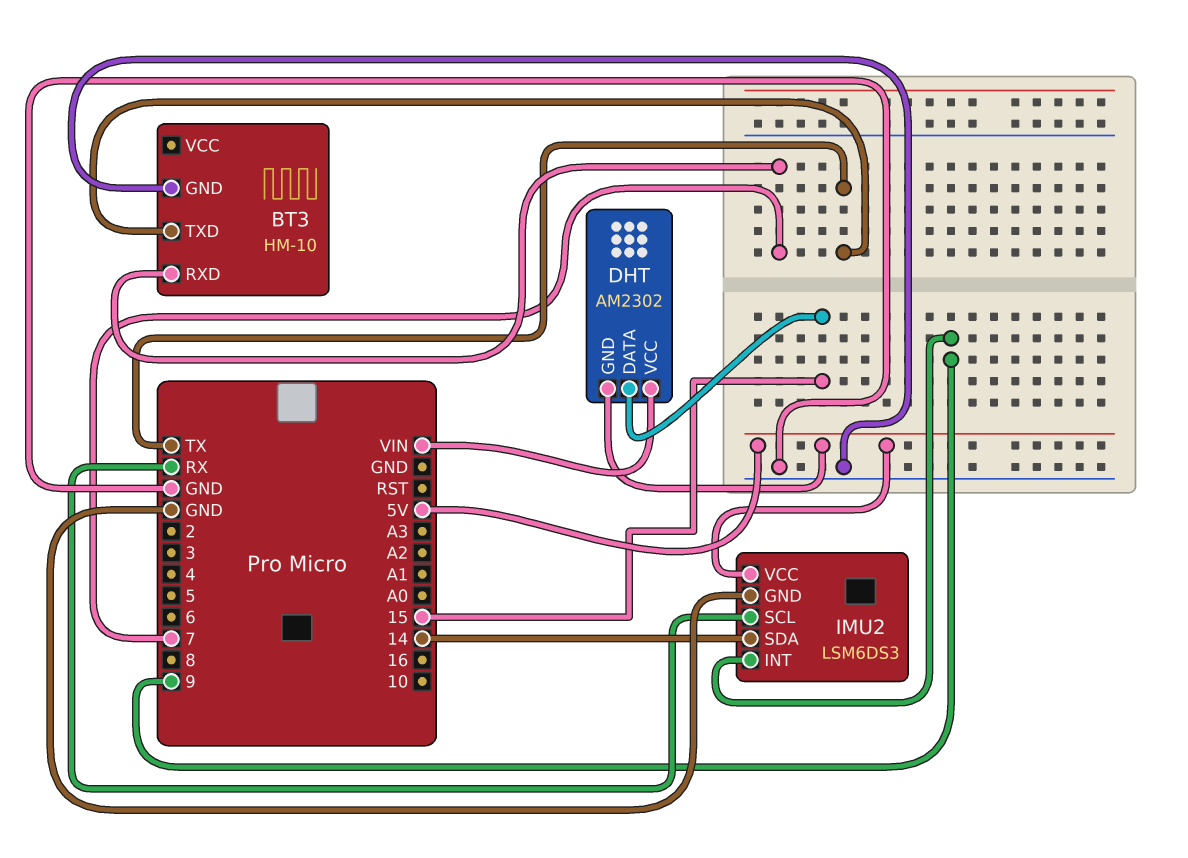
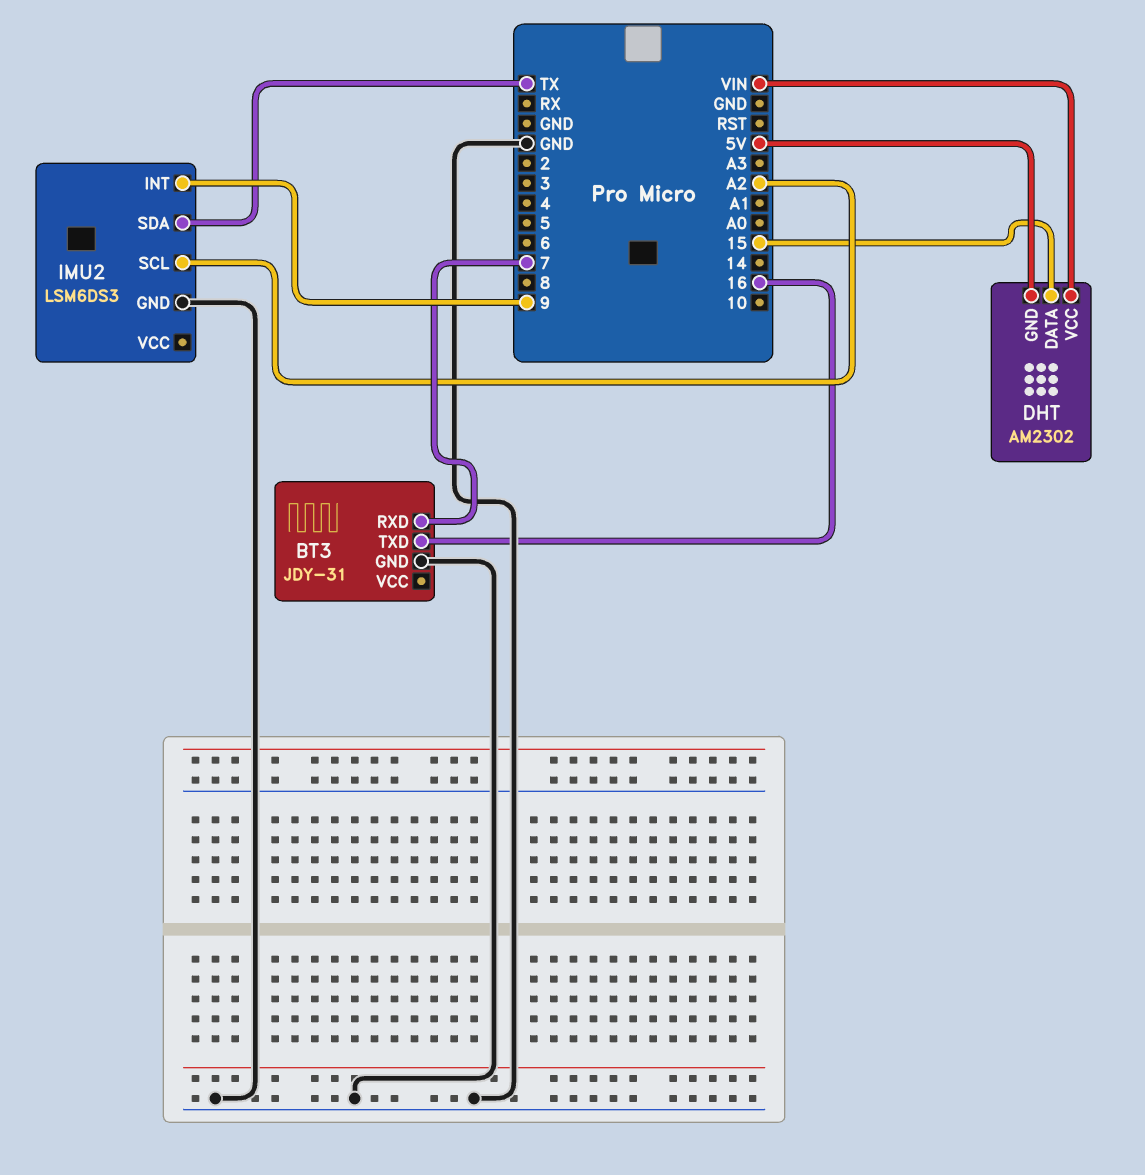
BT3: HM-10 -> JDY-31
BT3 pin TXD: TX -> 16
IMU2 pin SCL: RX -> A2
IMU2 pin SDA: 14 -> TX
IMU2 pin VCC: 5V -> none

